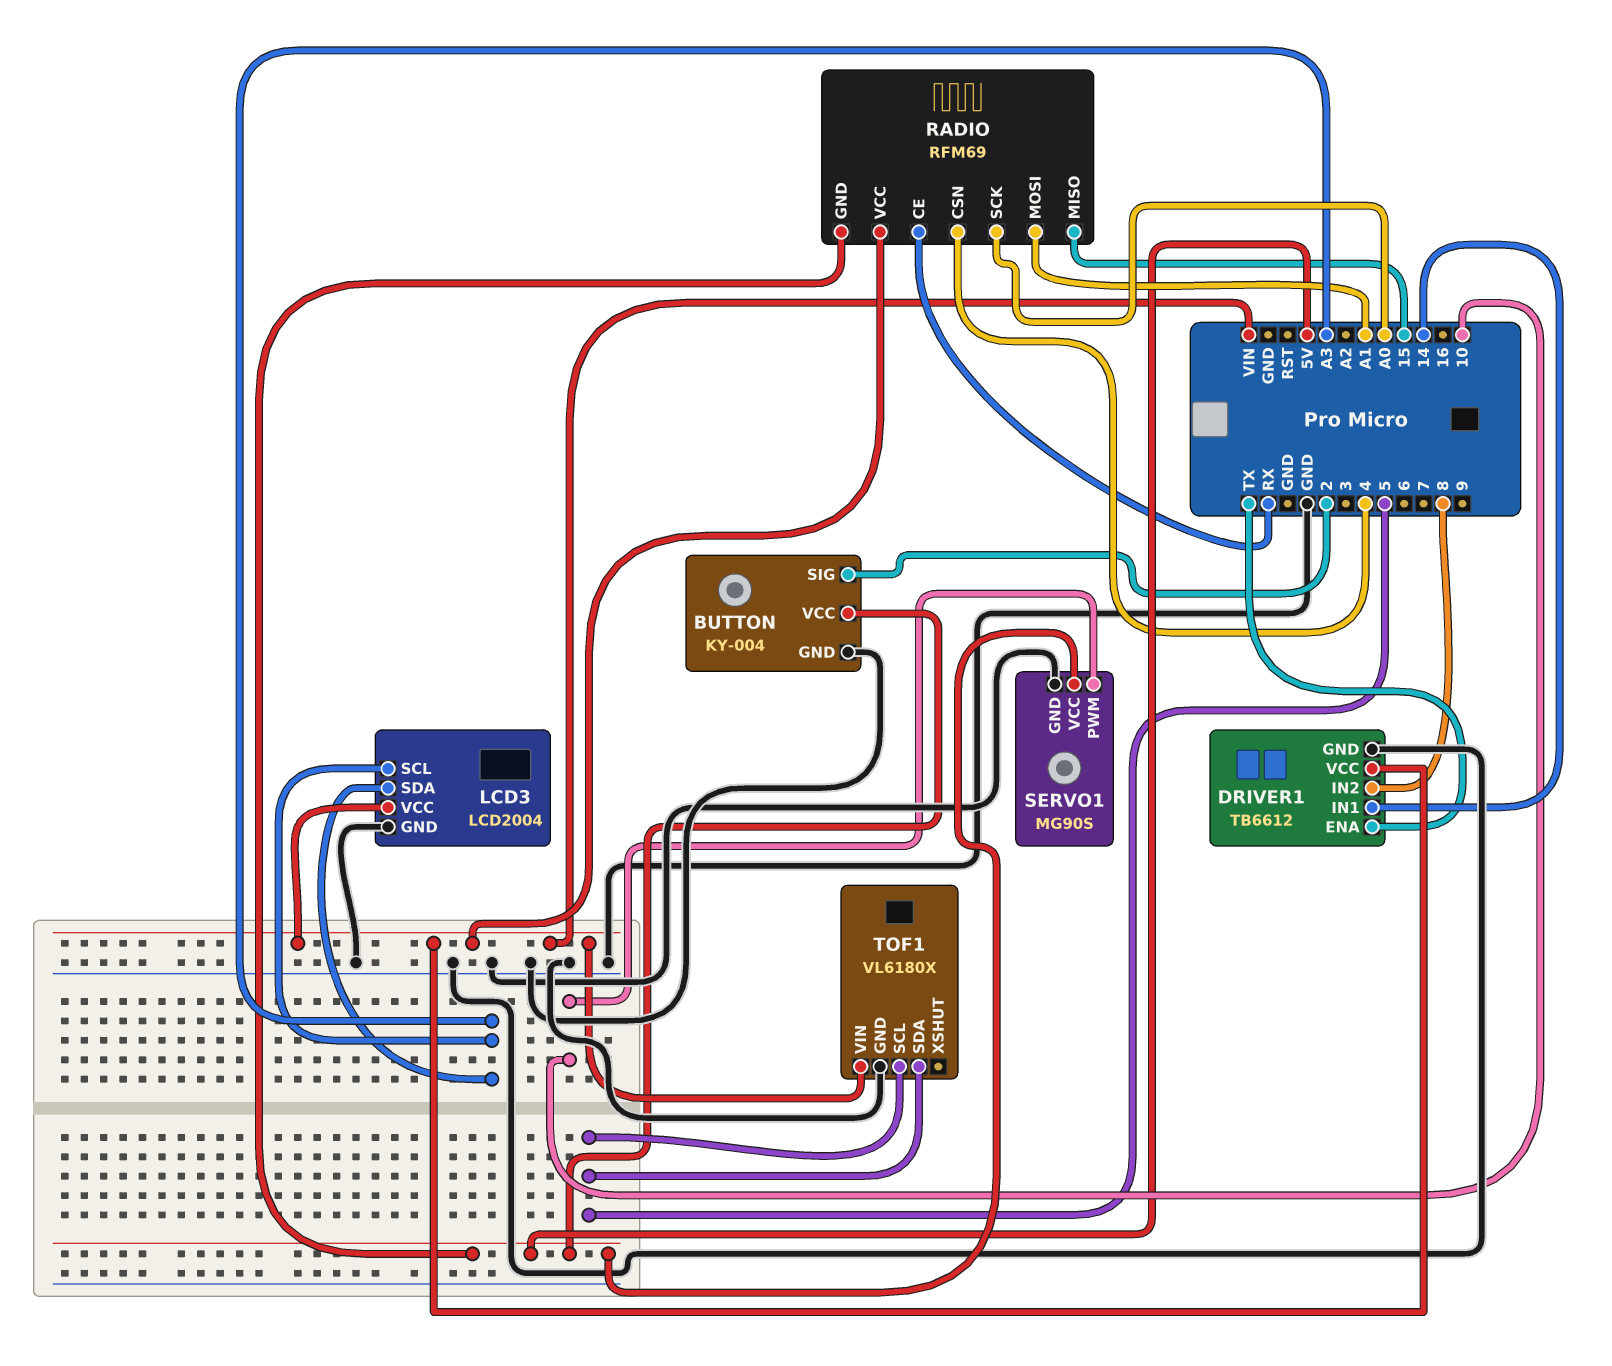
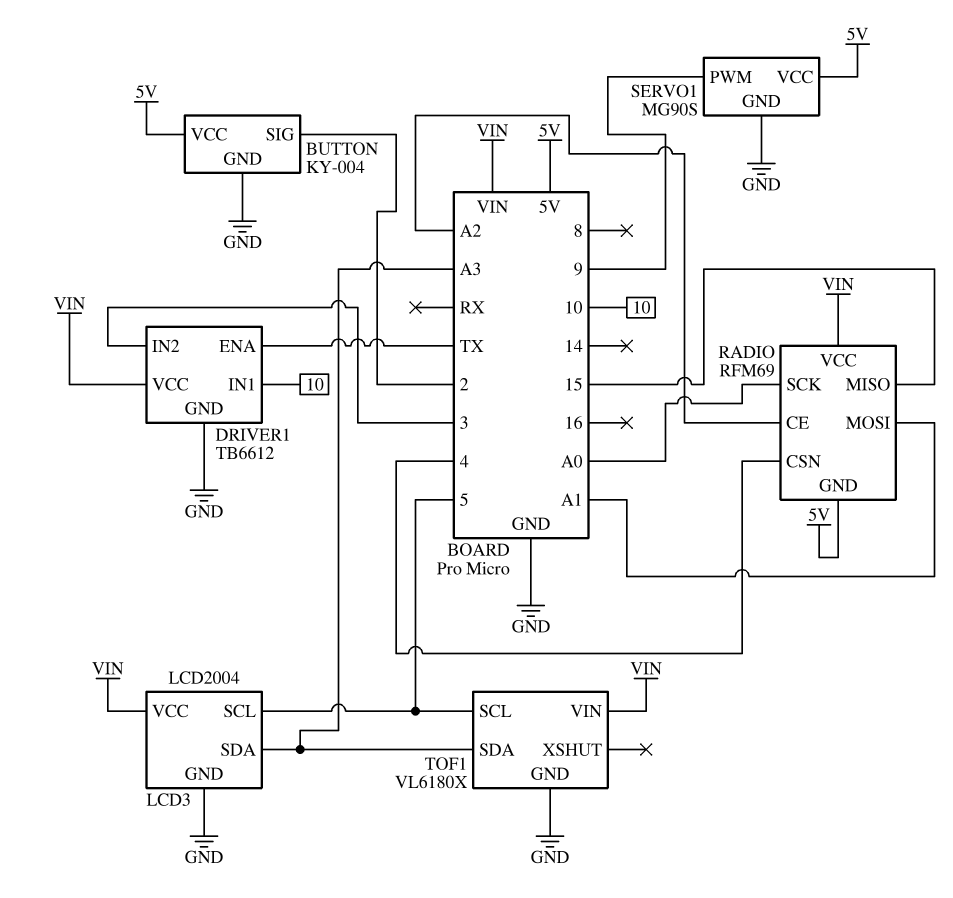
DRIVER1 pin IN1: 14 -> 10
DRIVER1 pin IN2: 8 -> 3
LCD3 pin SCL: A3 -> 5
RADIO pin CE: RX -> A2
SERVO1 pin PWM: 10 -> 9
TOF1 pin SDA: 5 -> A3

